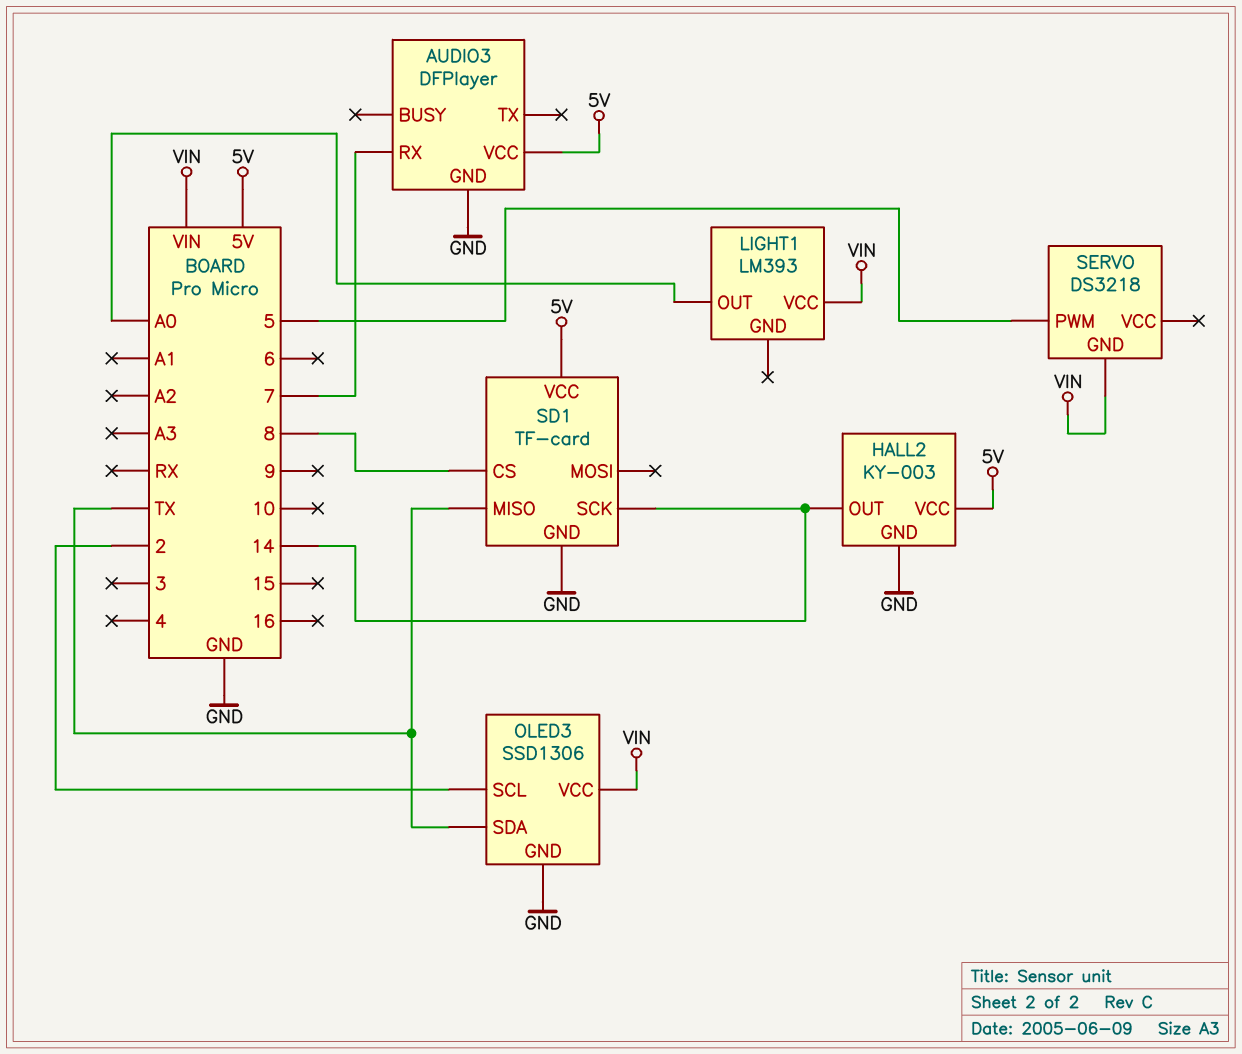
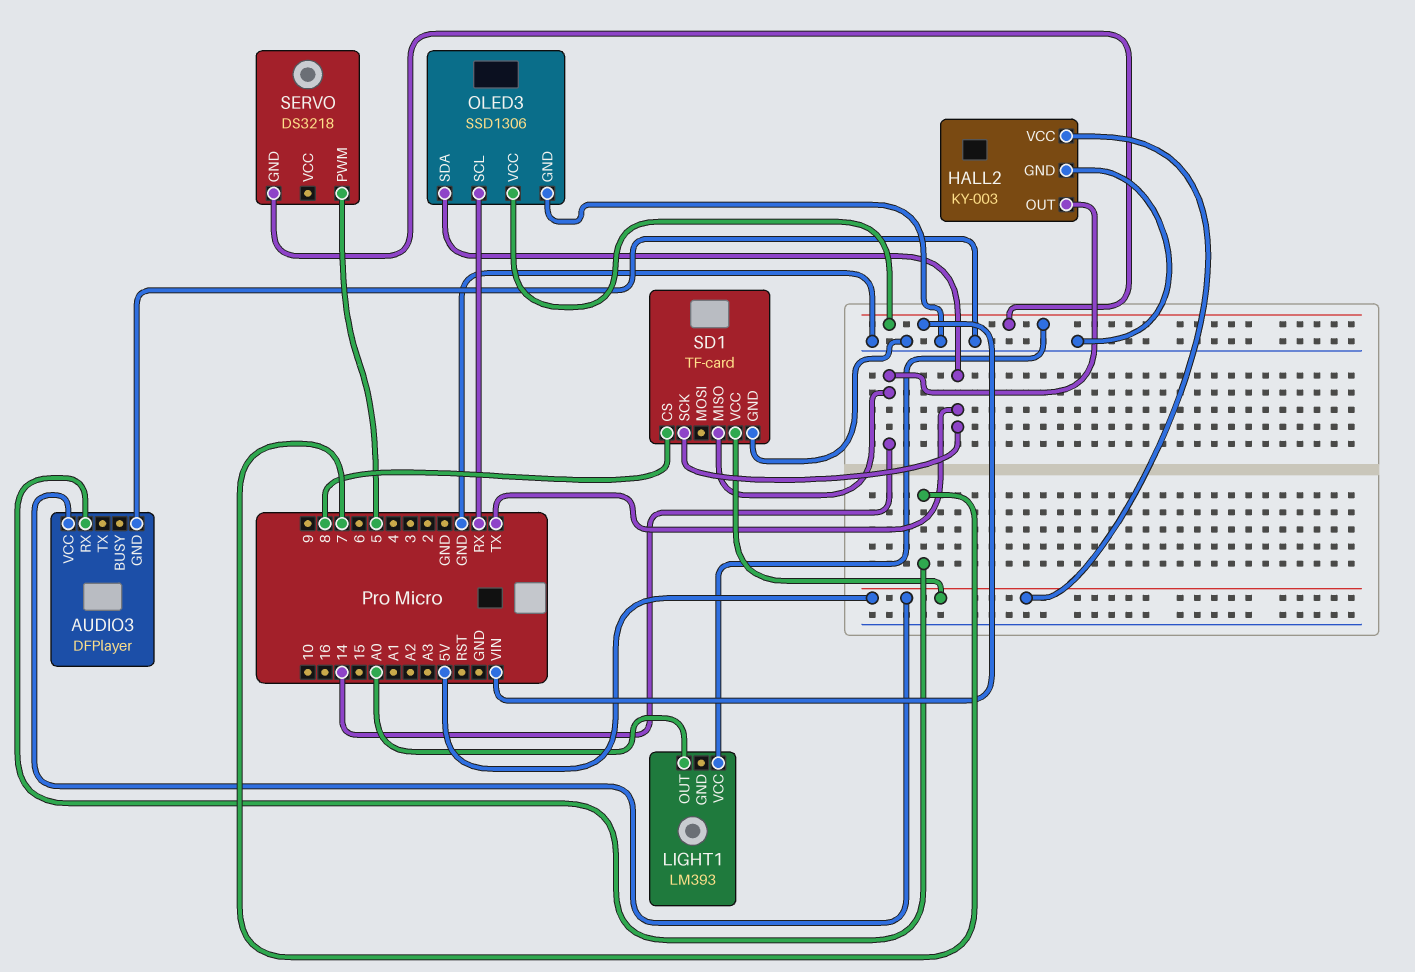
OLED3 pin SCL: 2 -> RX
SD1 pin MISO: TX -> 14
SD1 pin SCK: 14 -> TX

